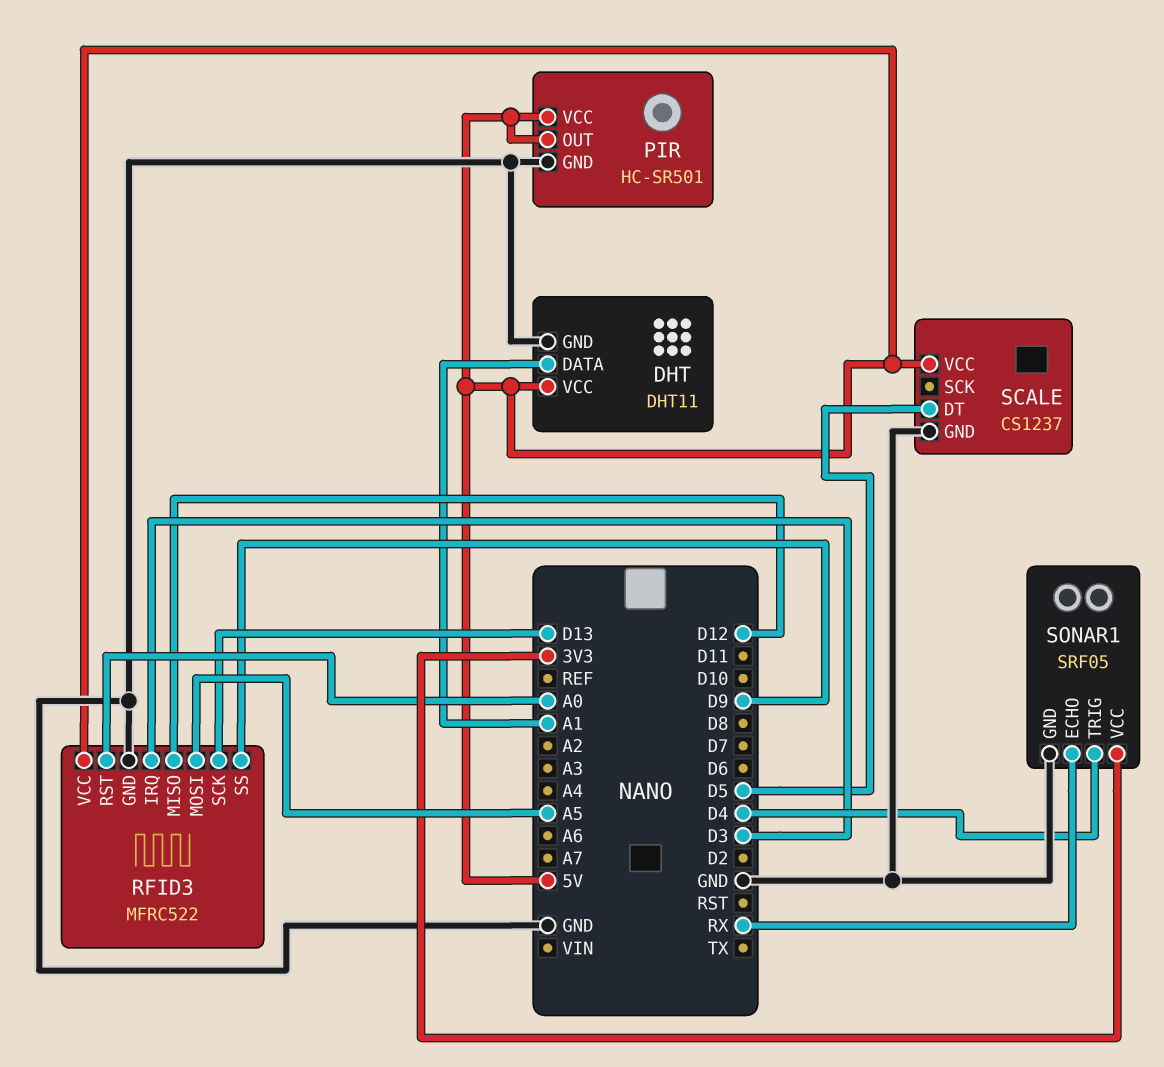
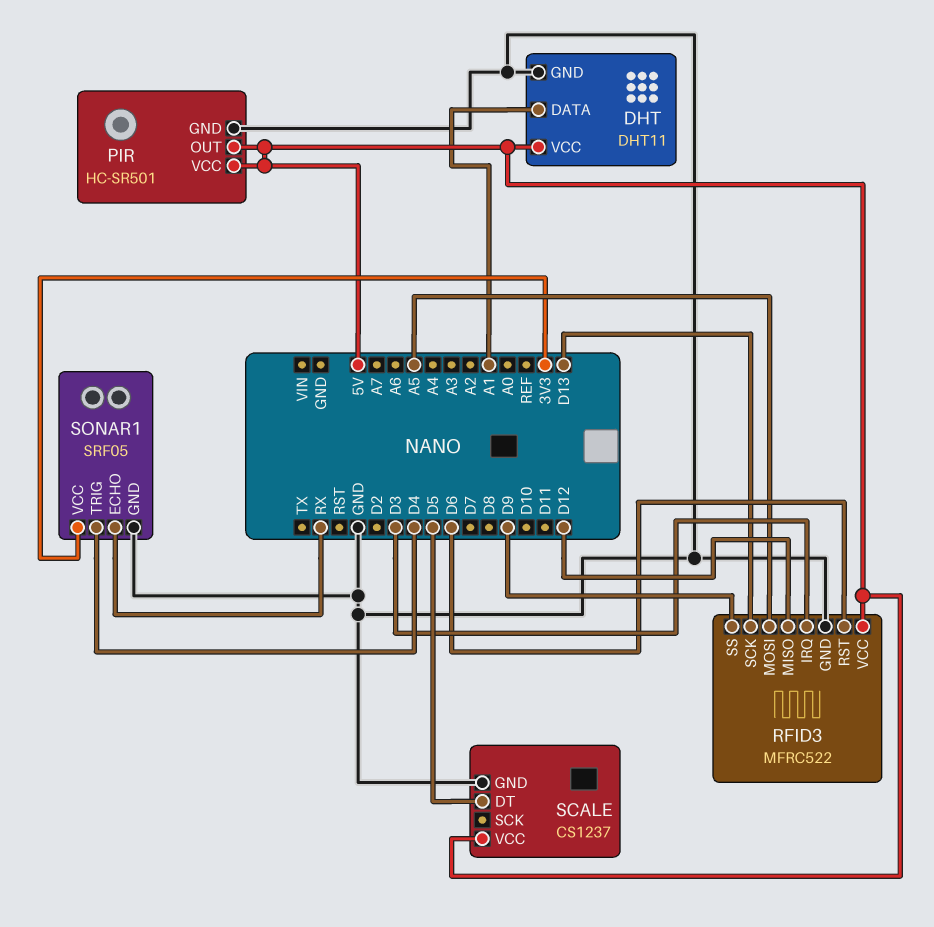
RFID3 pin RST: A0 -> D6

